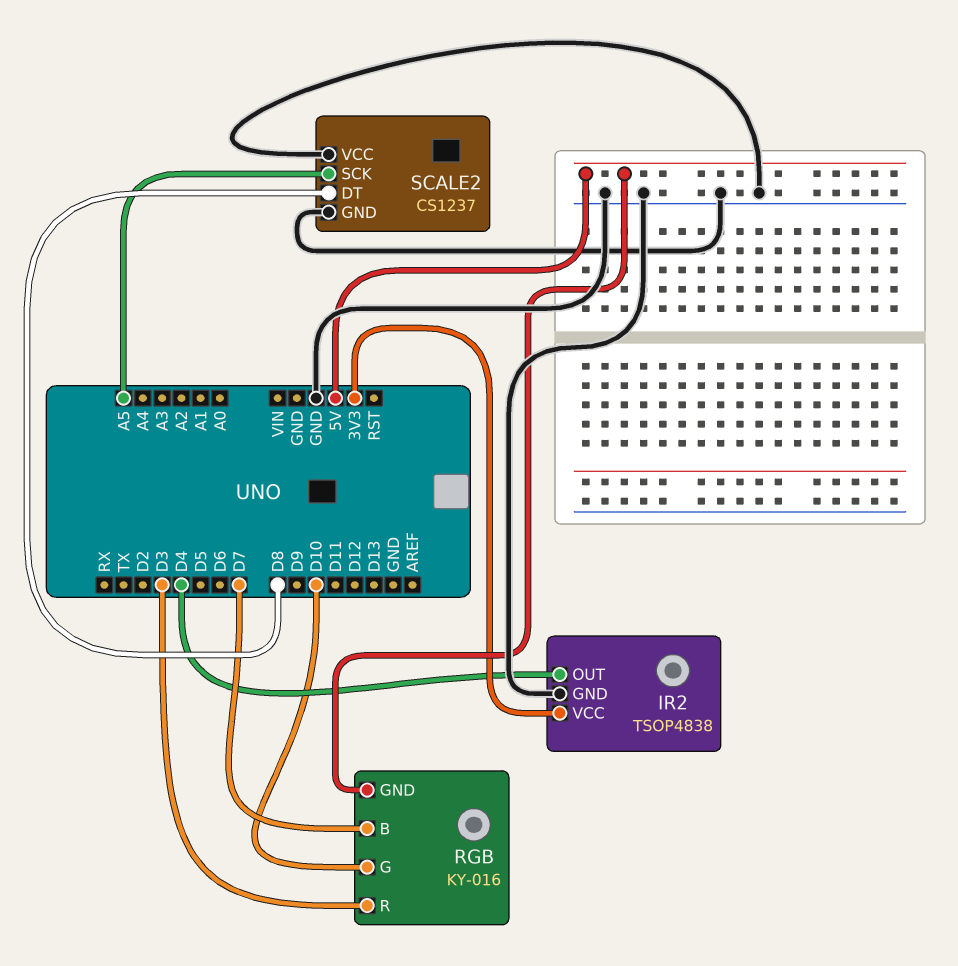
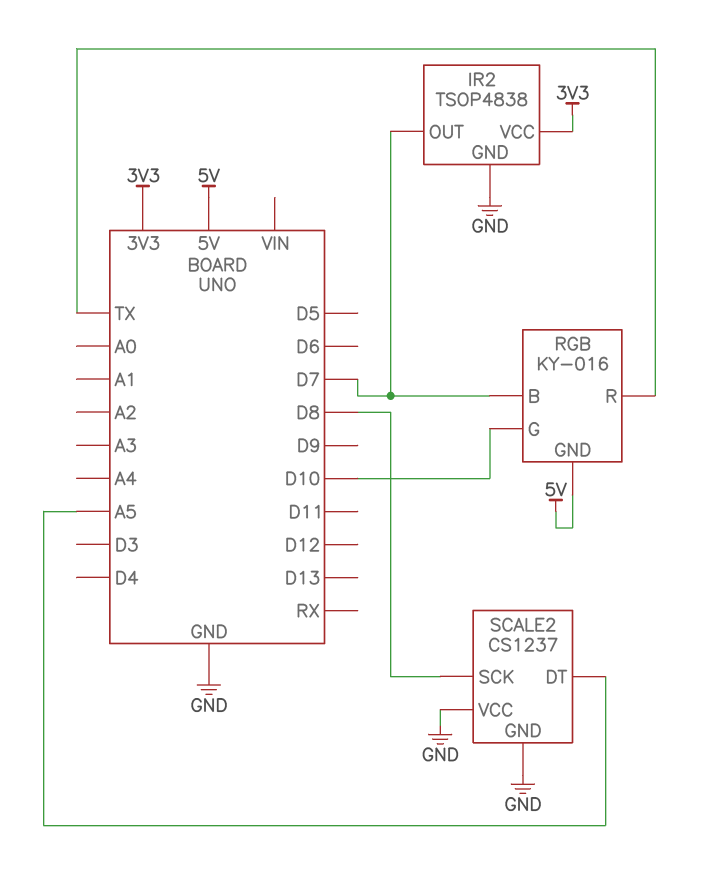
IR2 pin OUT: D4 -> D7
RGB pin R: D3 -> TX
SCALE2 pin DT: D8 -> A5
SCALE2 pin SCK: A5 -> D8

